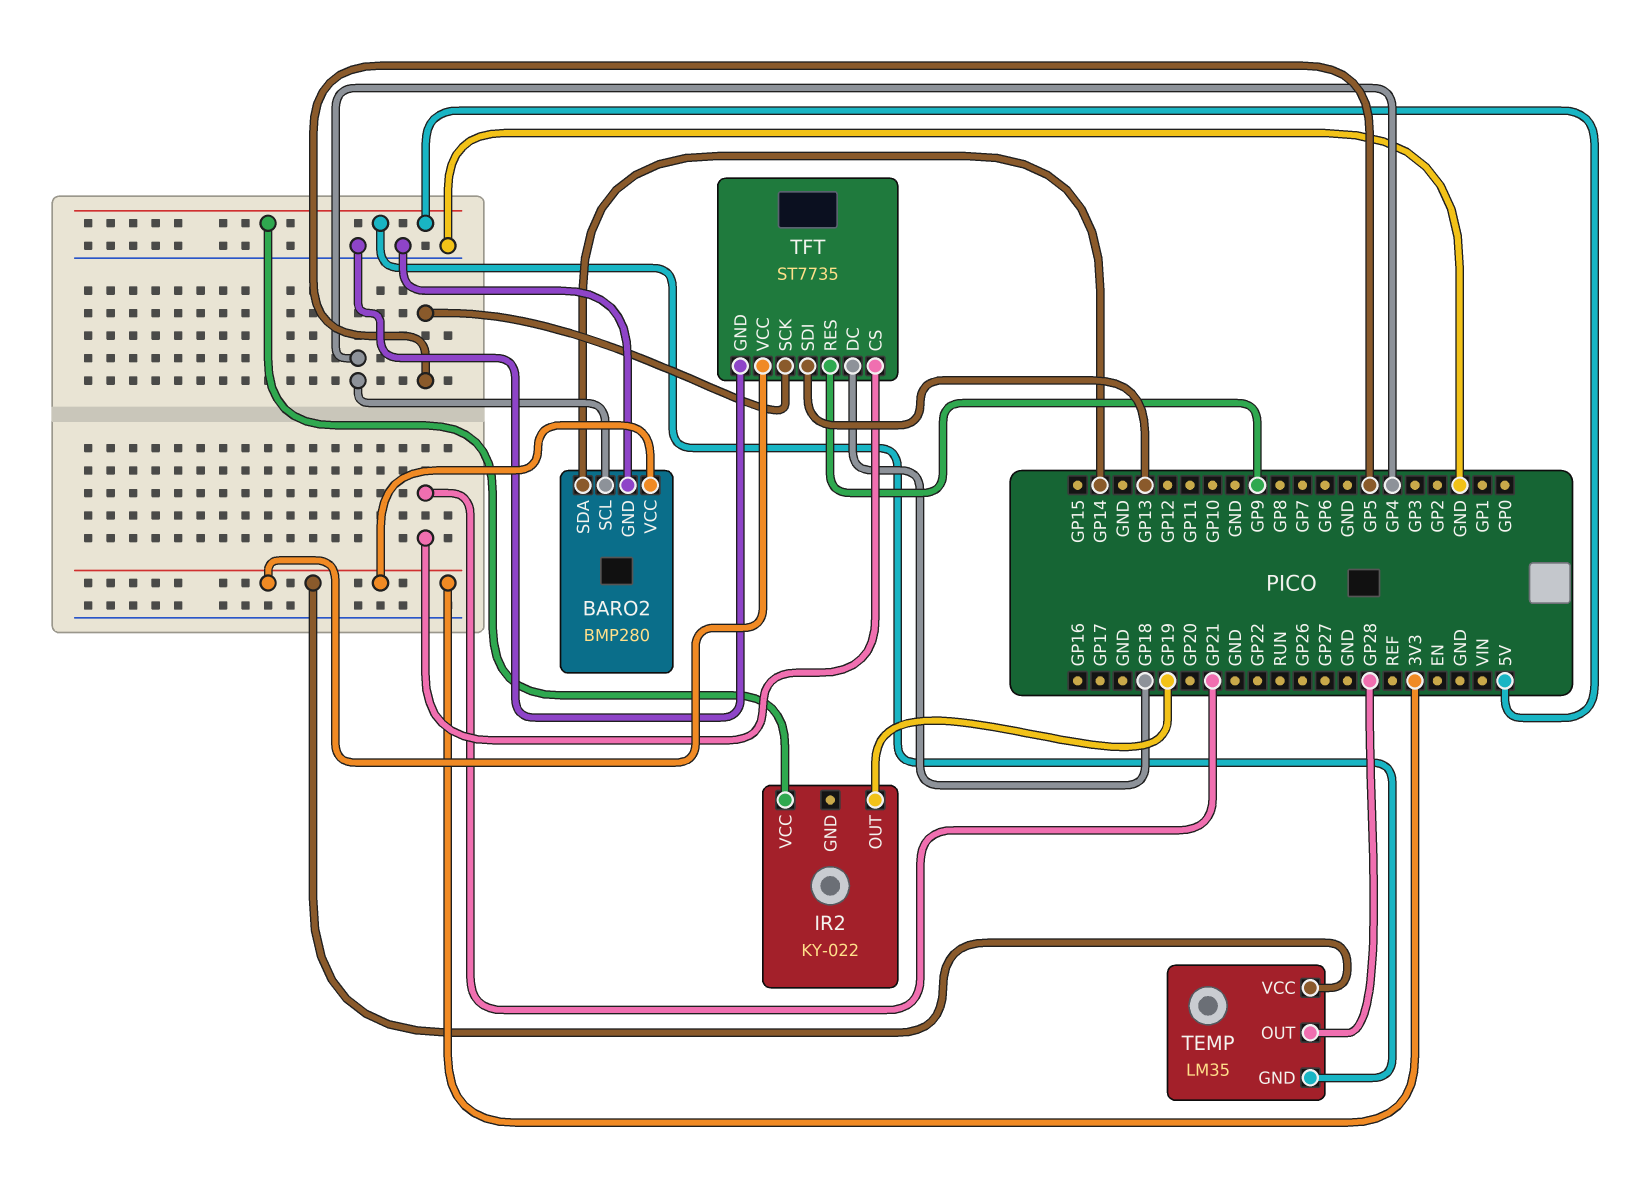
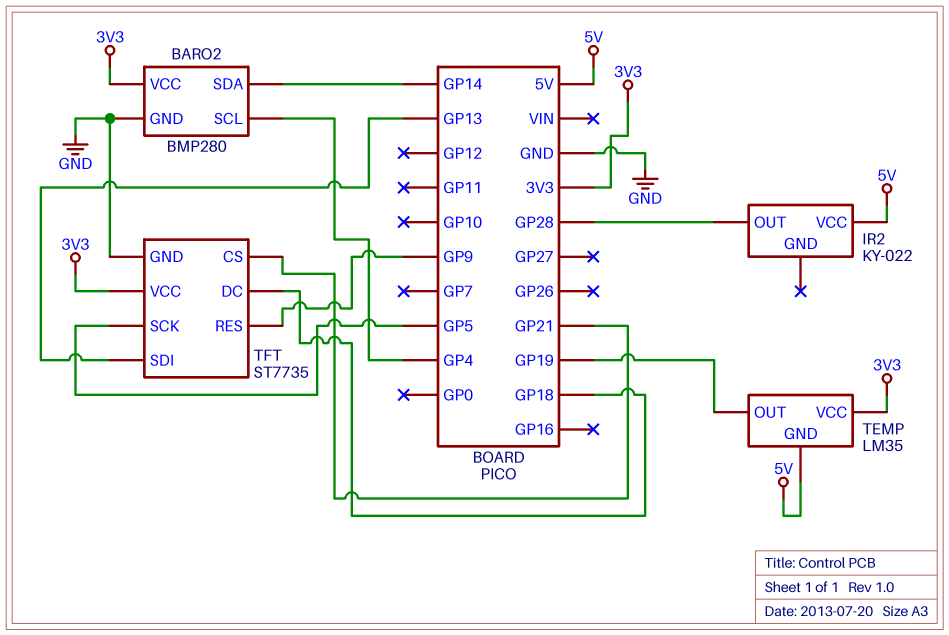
IR2 pin OUT: GP19 -> GP28
TEMP pin OUT: GP28 -> GP19

